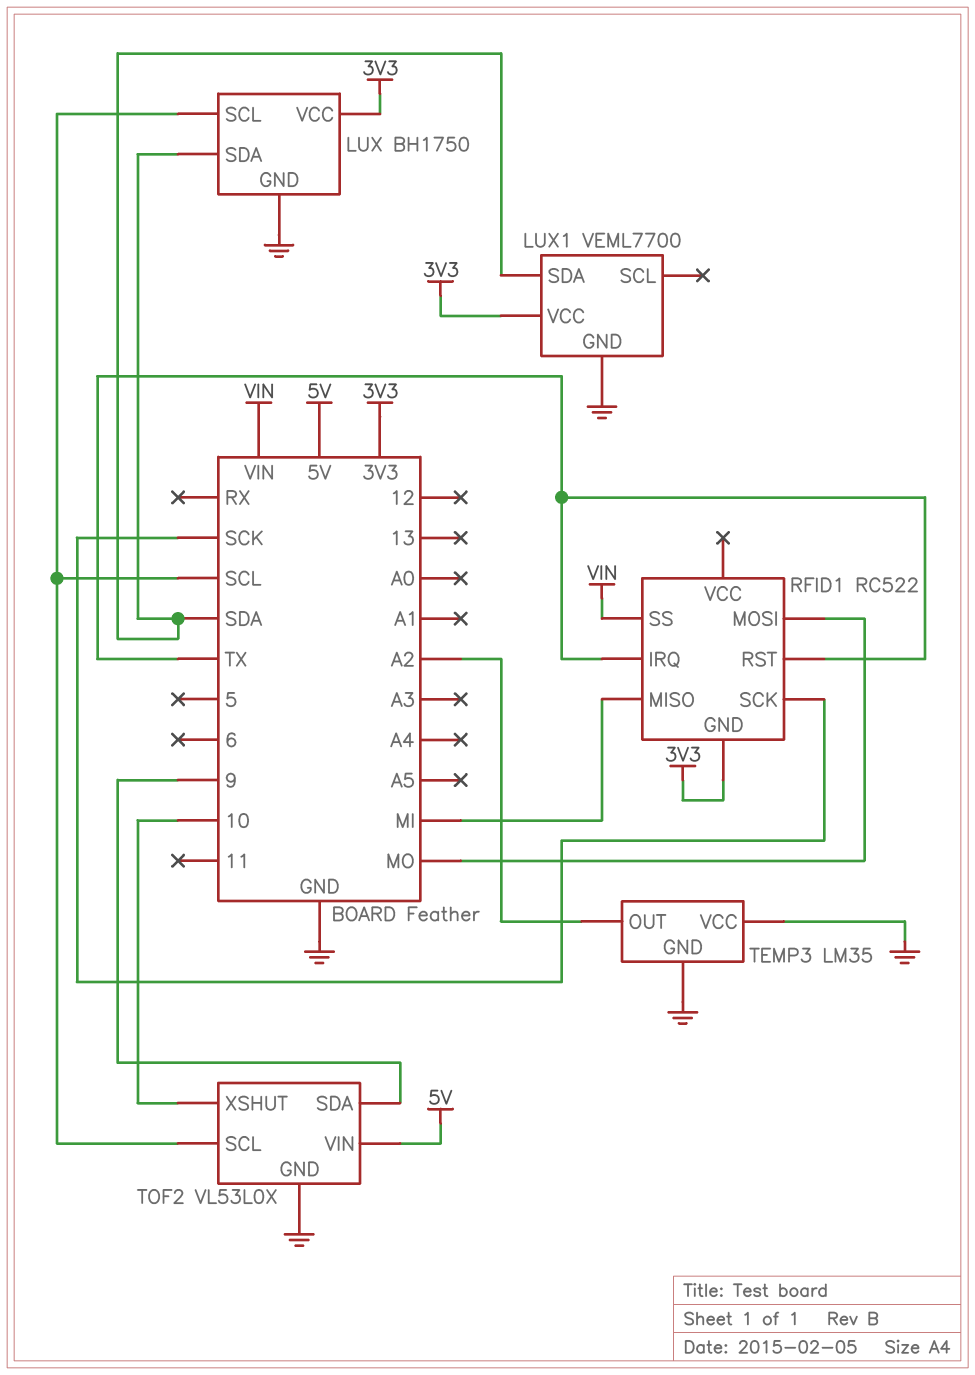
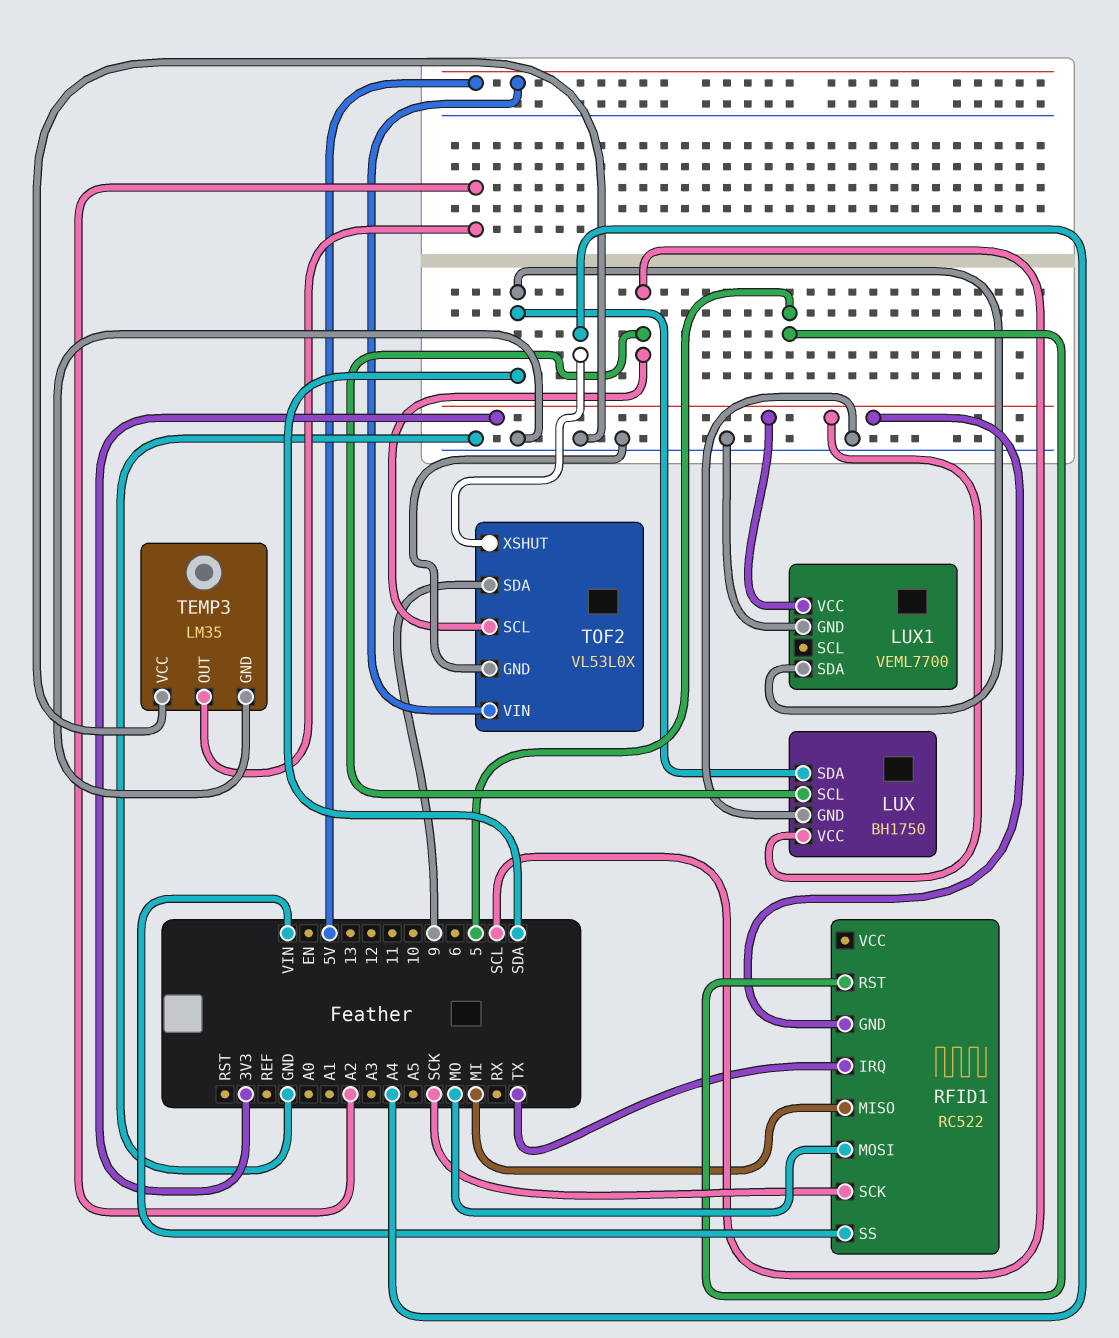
RFID1 pin RST: TX -> 5
TOF2 pin XSHUT: 10 -> A4

